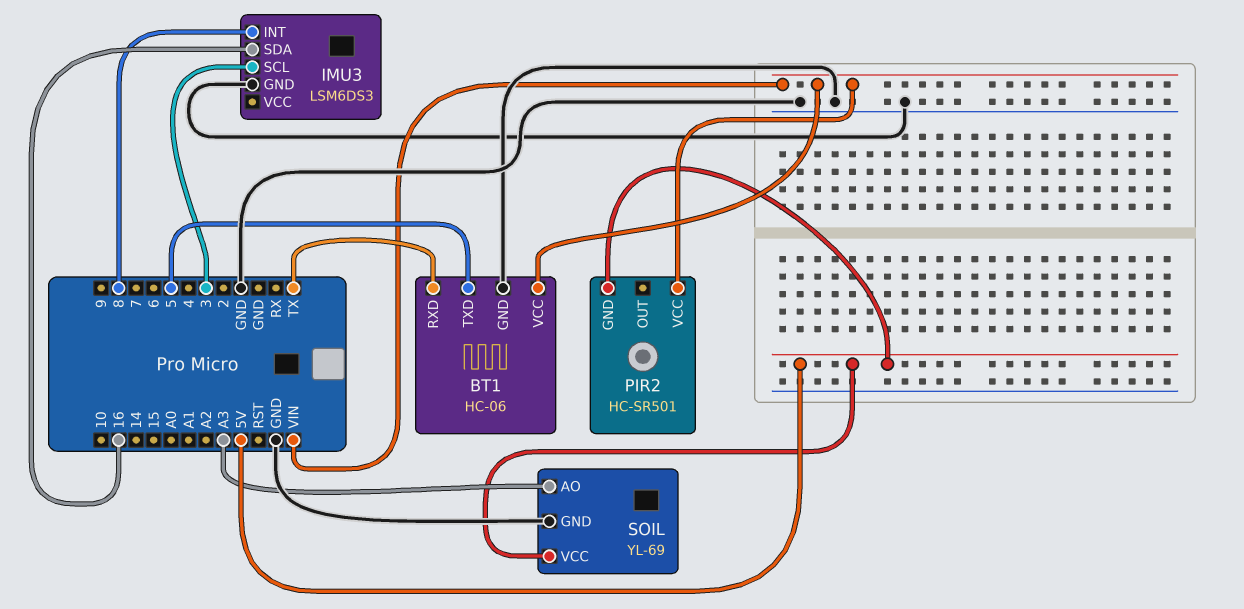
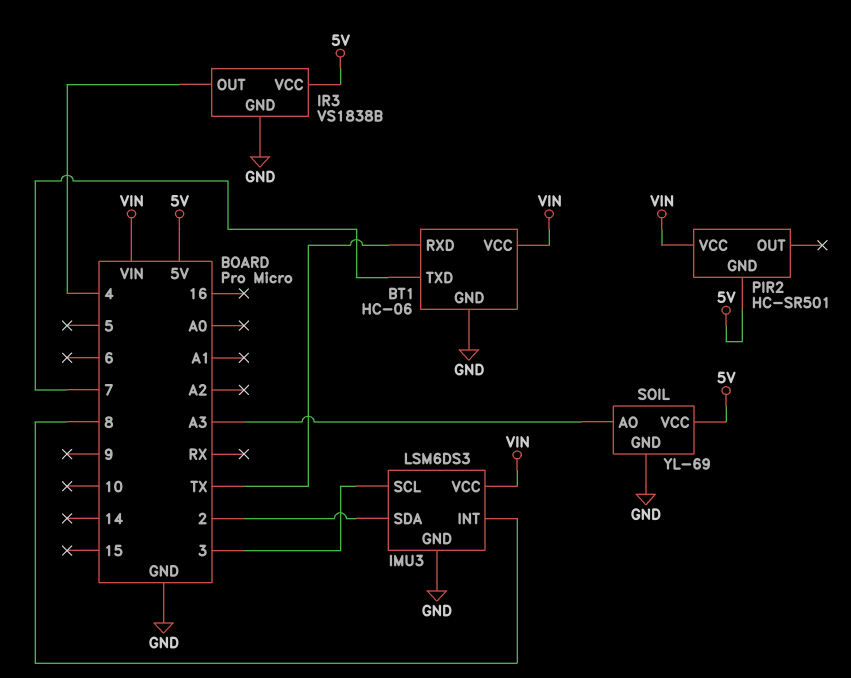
BT1 pin TXD: 5 -> 7
IMU3 pin SDA: 16 -> 2
IMU3 pin VCC: none -> VIN
IR3: none -> VS1838B
IR3 pin GND: none -> GND
IR3 pin OUT: none -> 4
IR3 pin VCC: none -> 5V

